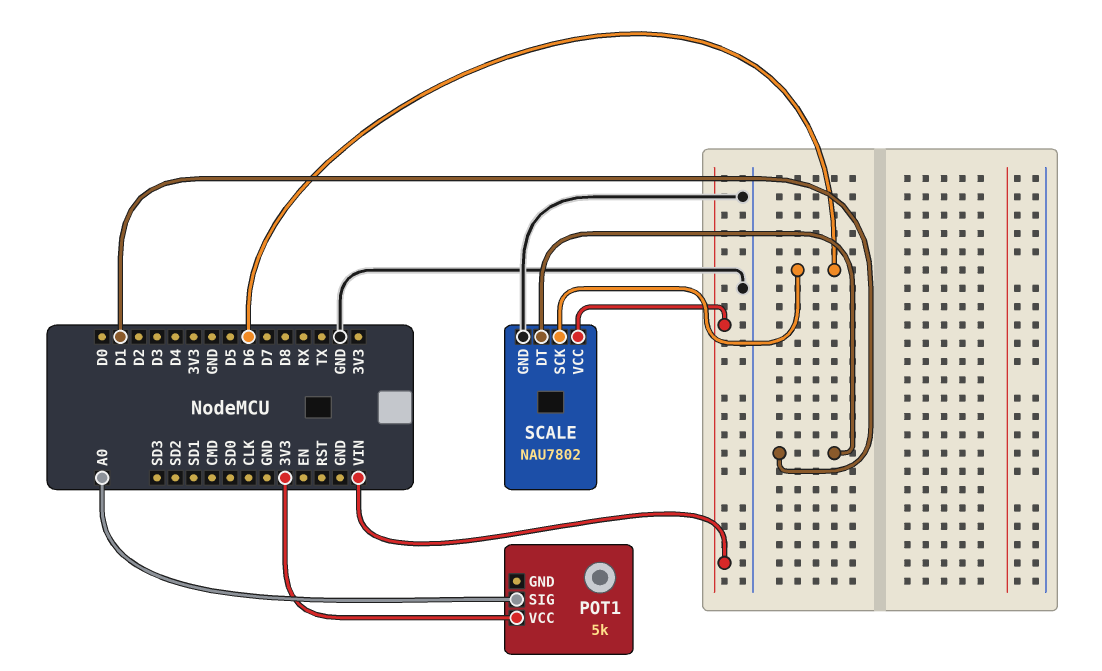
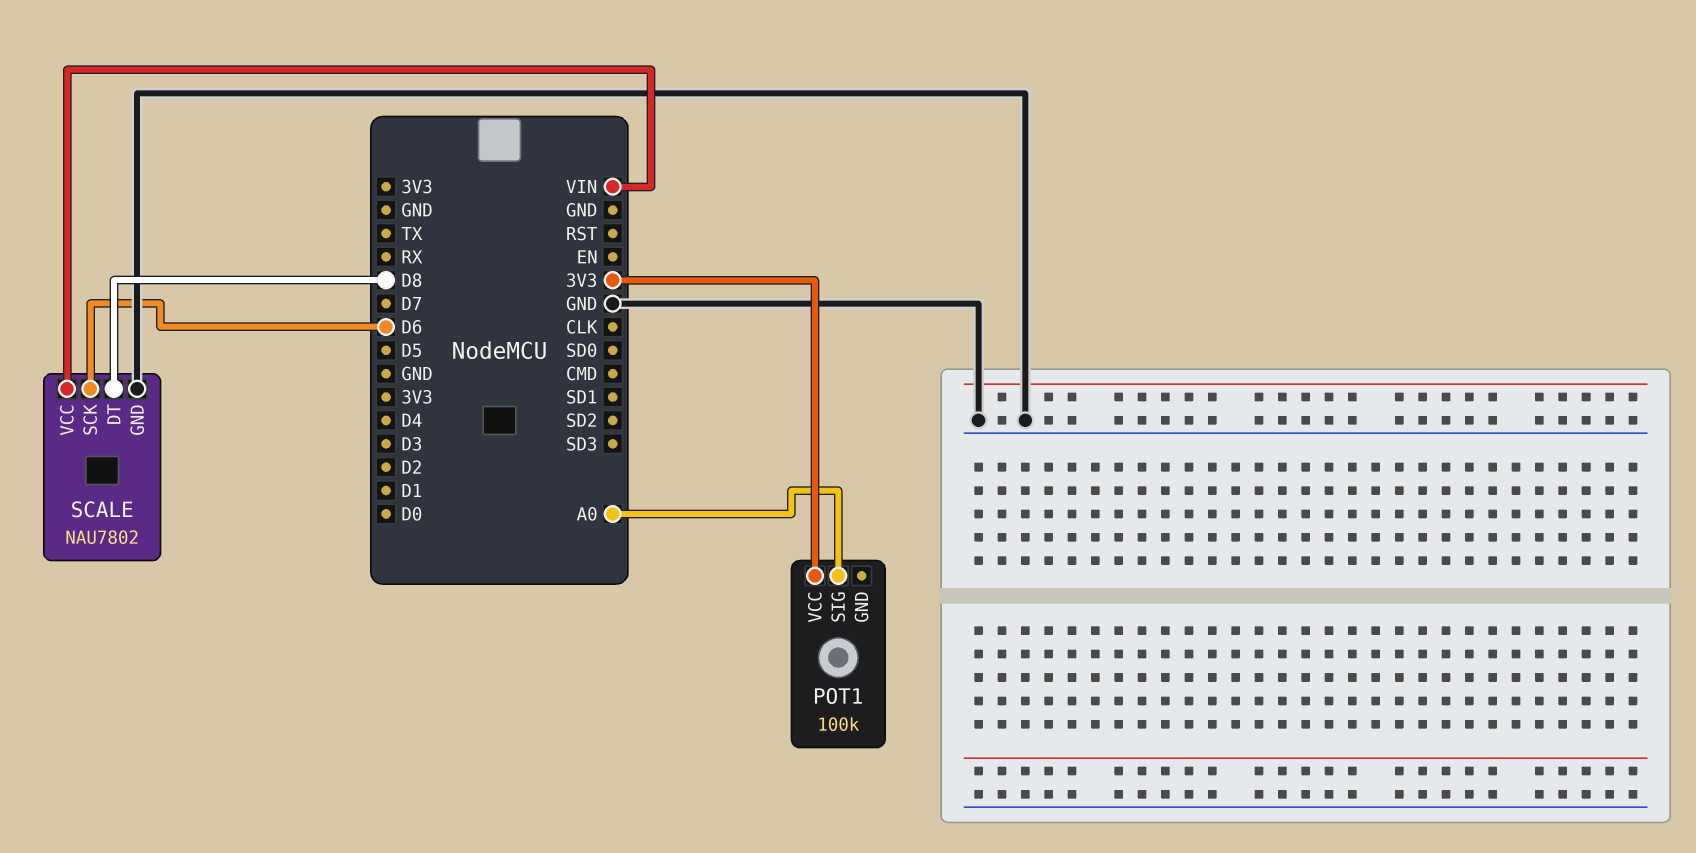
POT1: 5k -> 100k
SCALE pin DT: D1 -> D8

